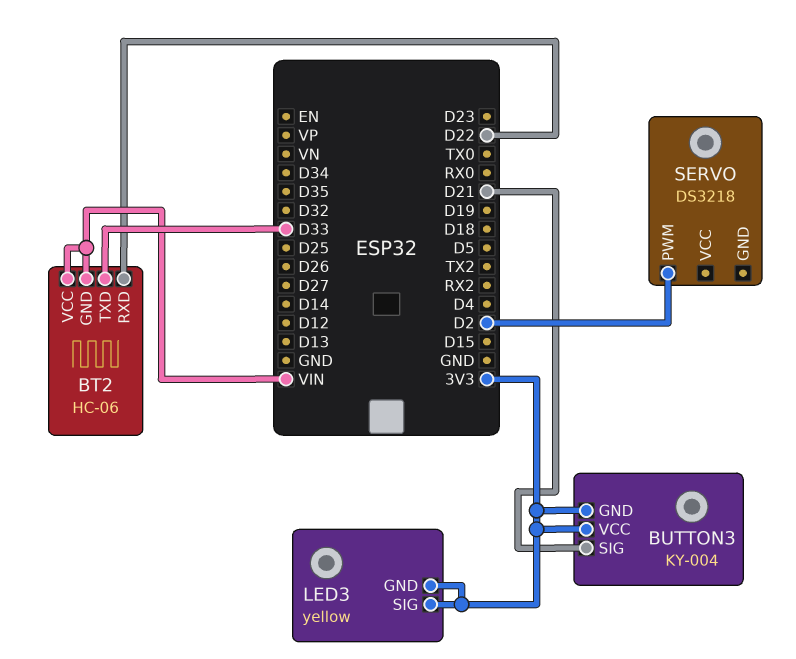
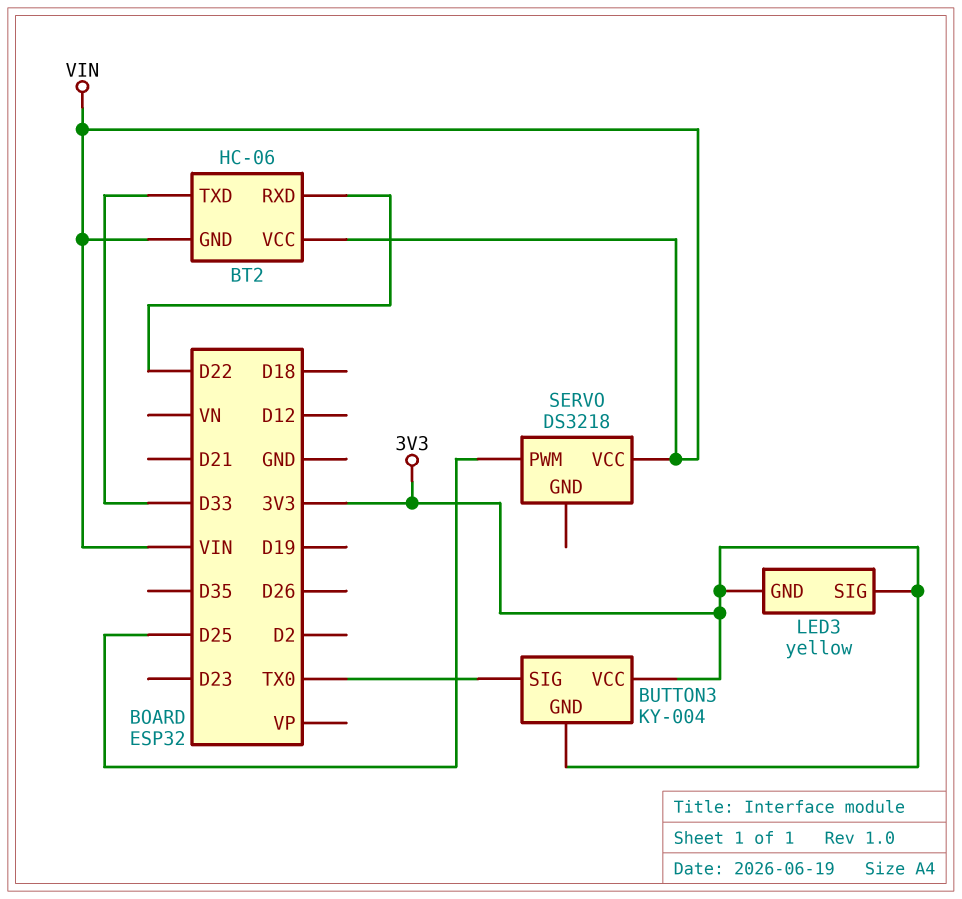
BUTTON3 pin SIG: D21 -> TX0
SERVO pin PWM: D2 -> D25
SERVO pin VCC: none -> VIN

